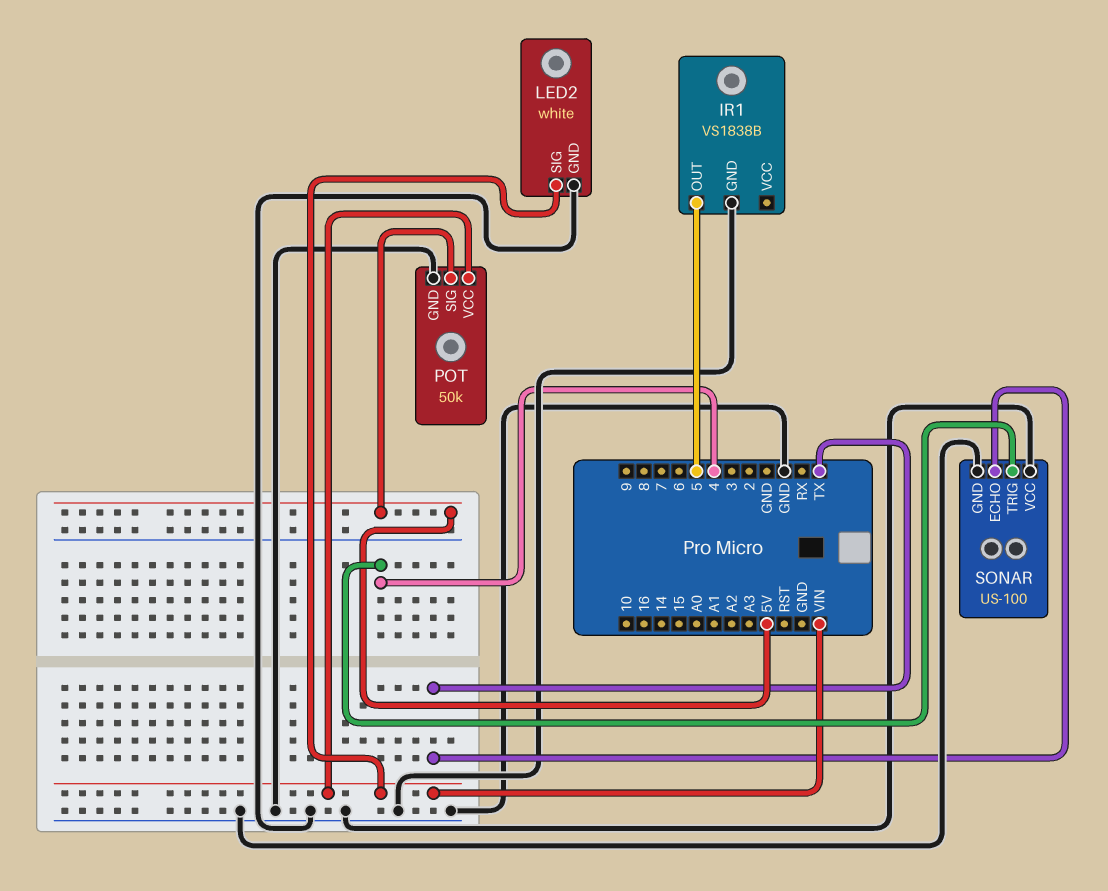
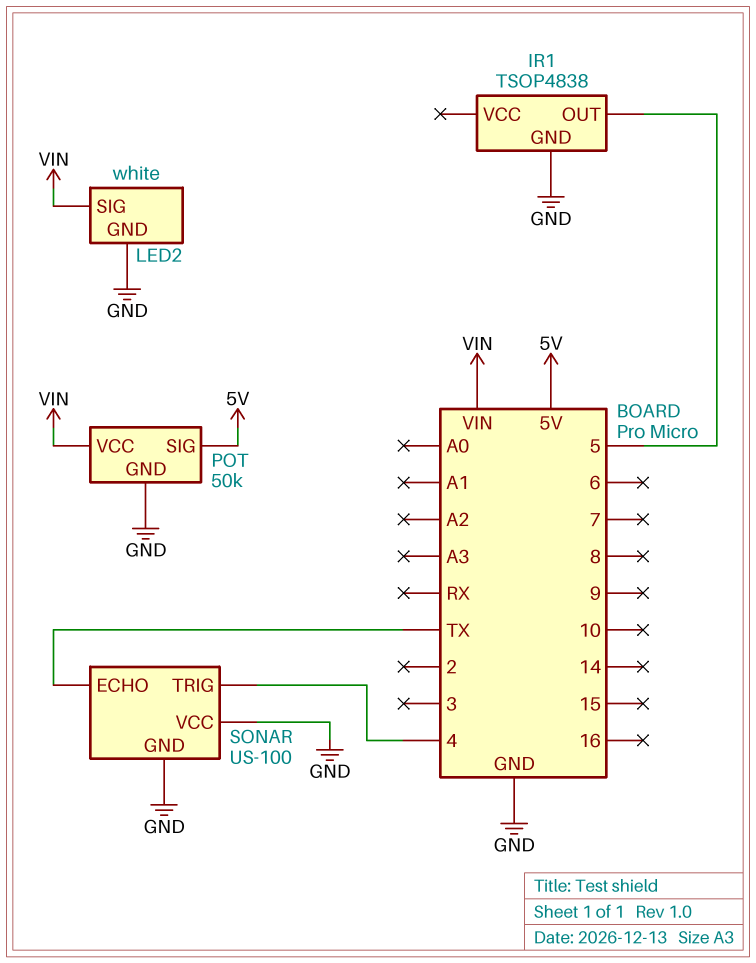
IR1: VS1838B -> TSOP4838

